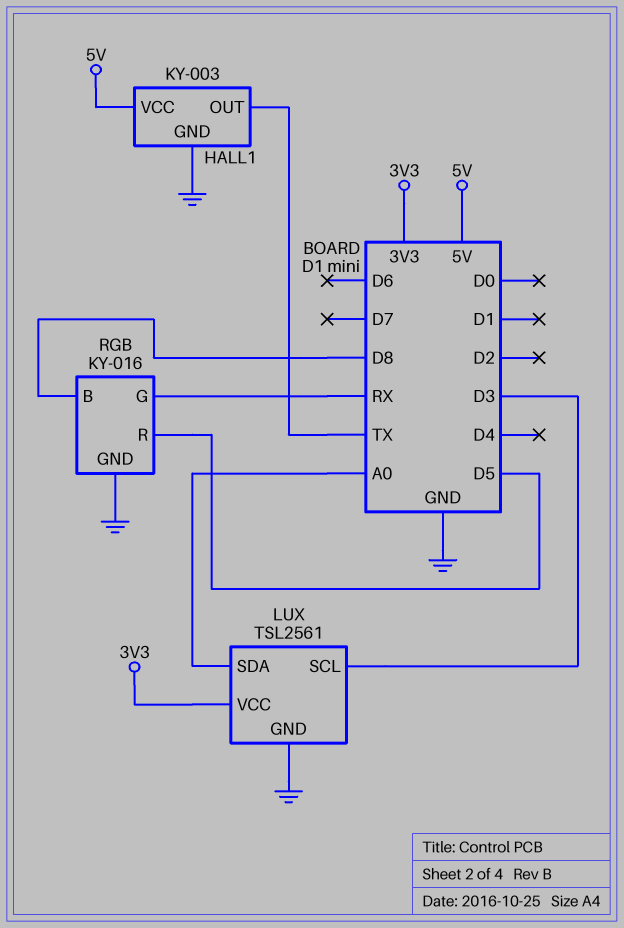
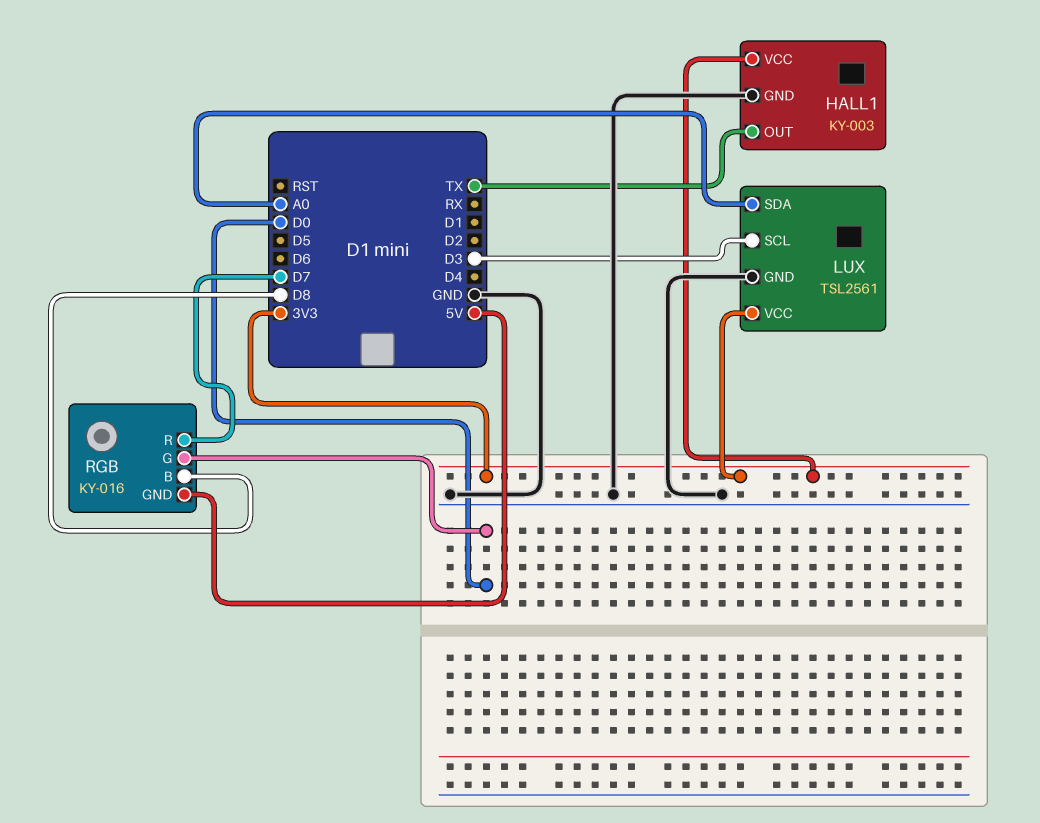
HALL1 pin VCC: 5V -> 3V3
RGB pin G: RX -> D0
RGB pin GND: GND -> 5V
RGB pin R: D5 -> D7

